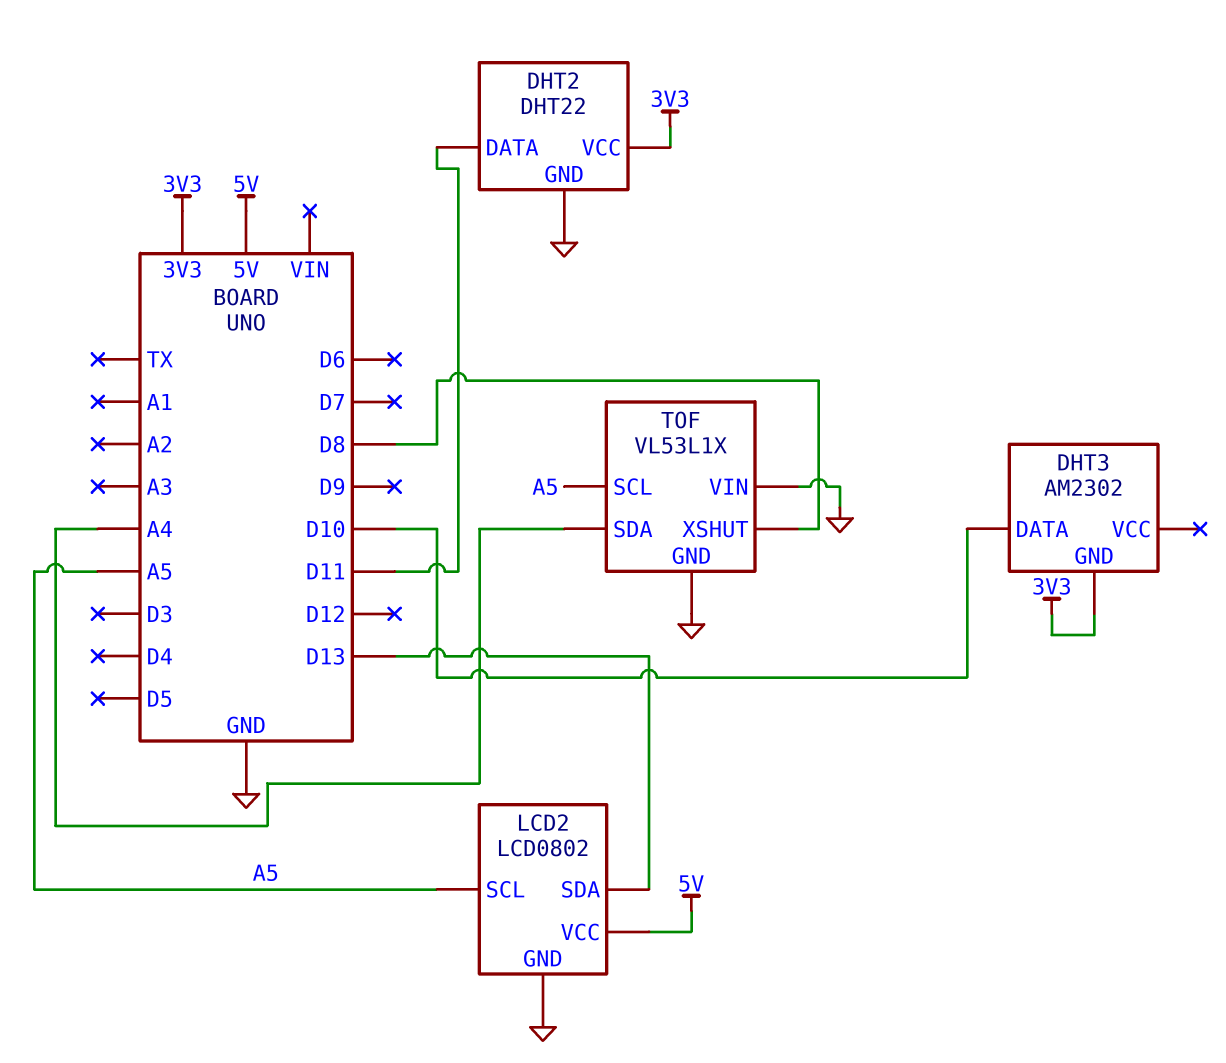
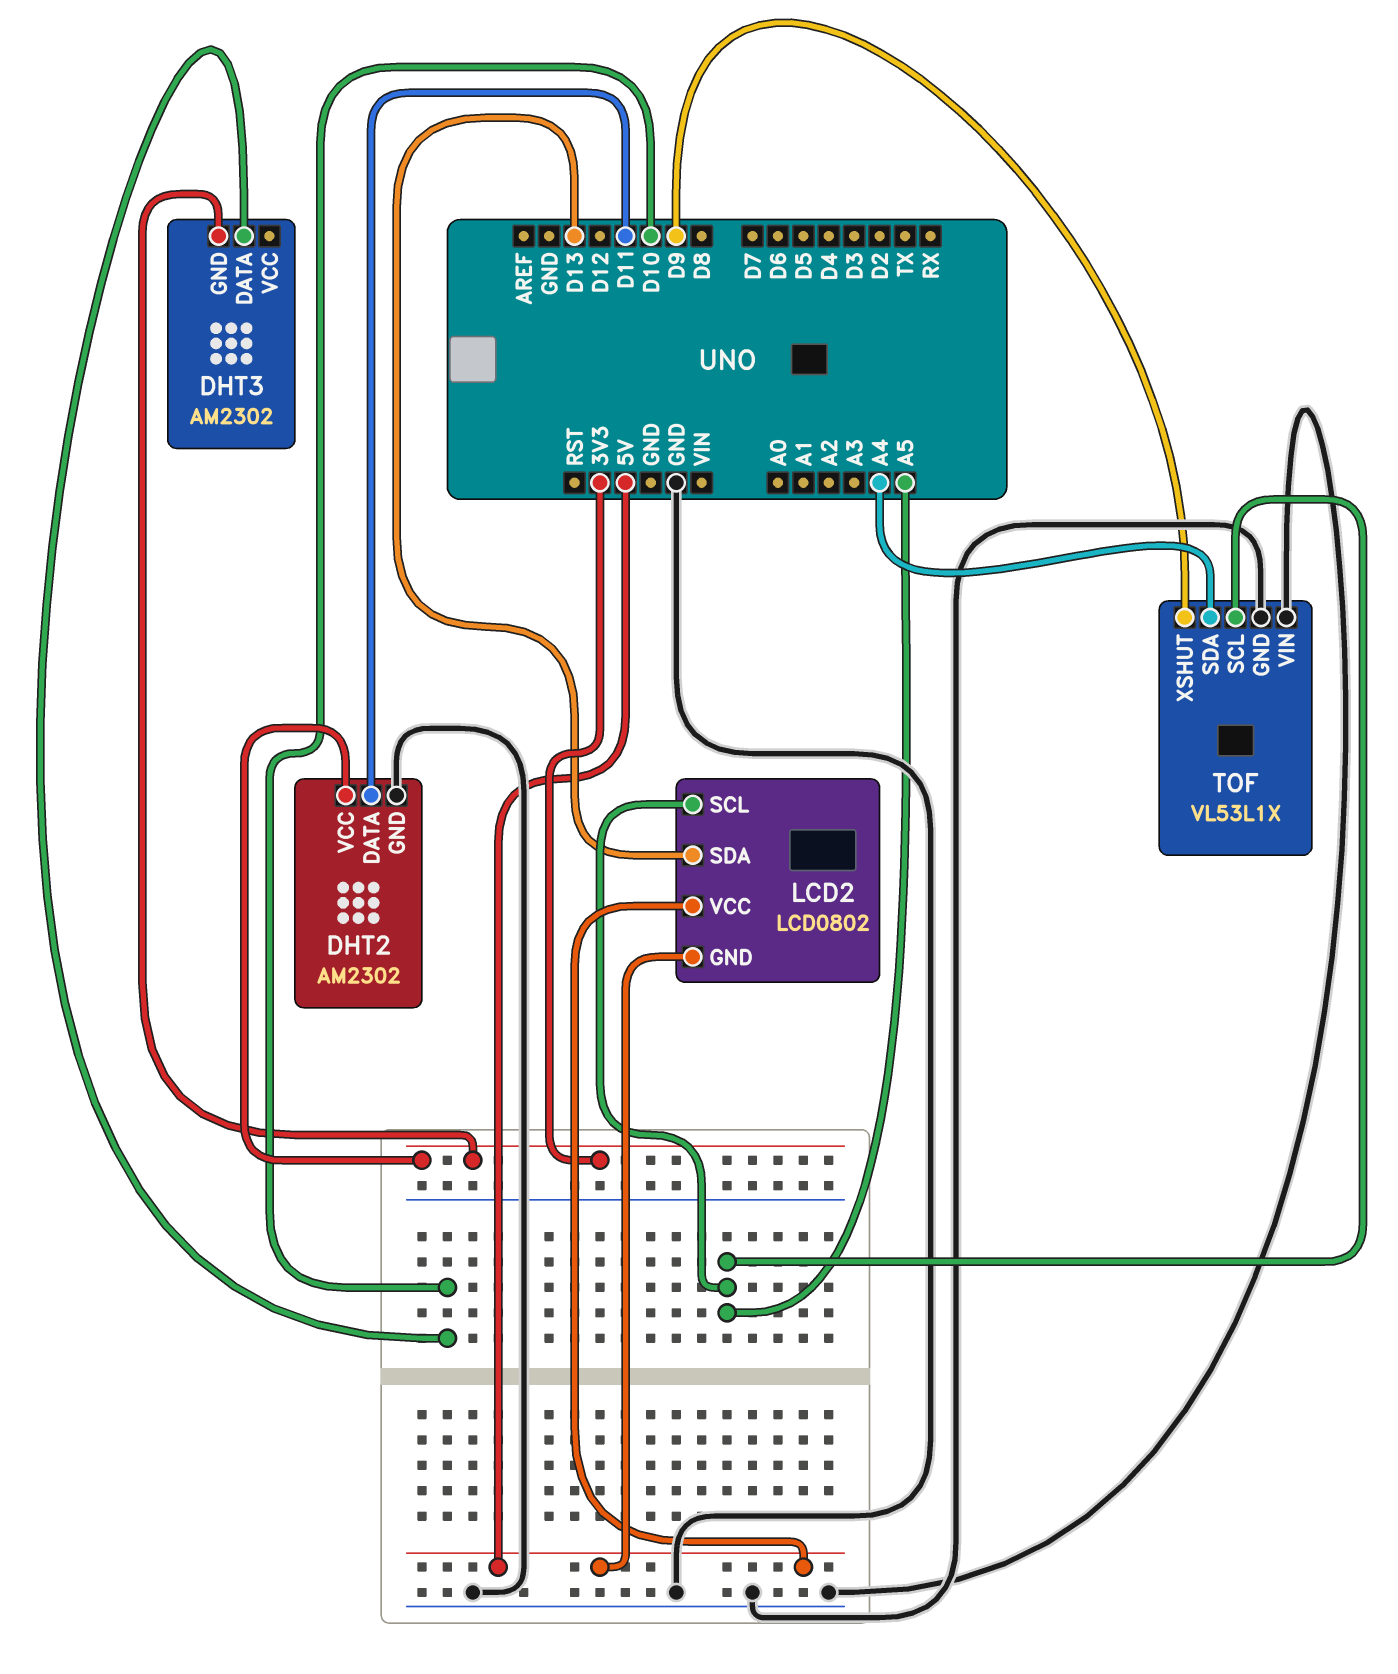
DHT2: DHT22 -> AM2302
LCD2 pin GND: GND -> 5V
TOF pin XSHUT: D8 -> D9

